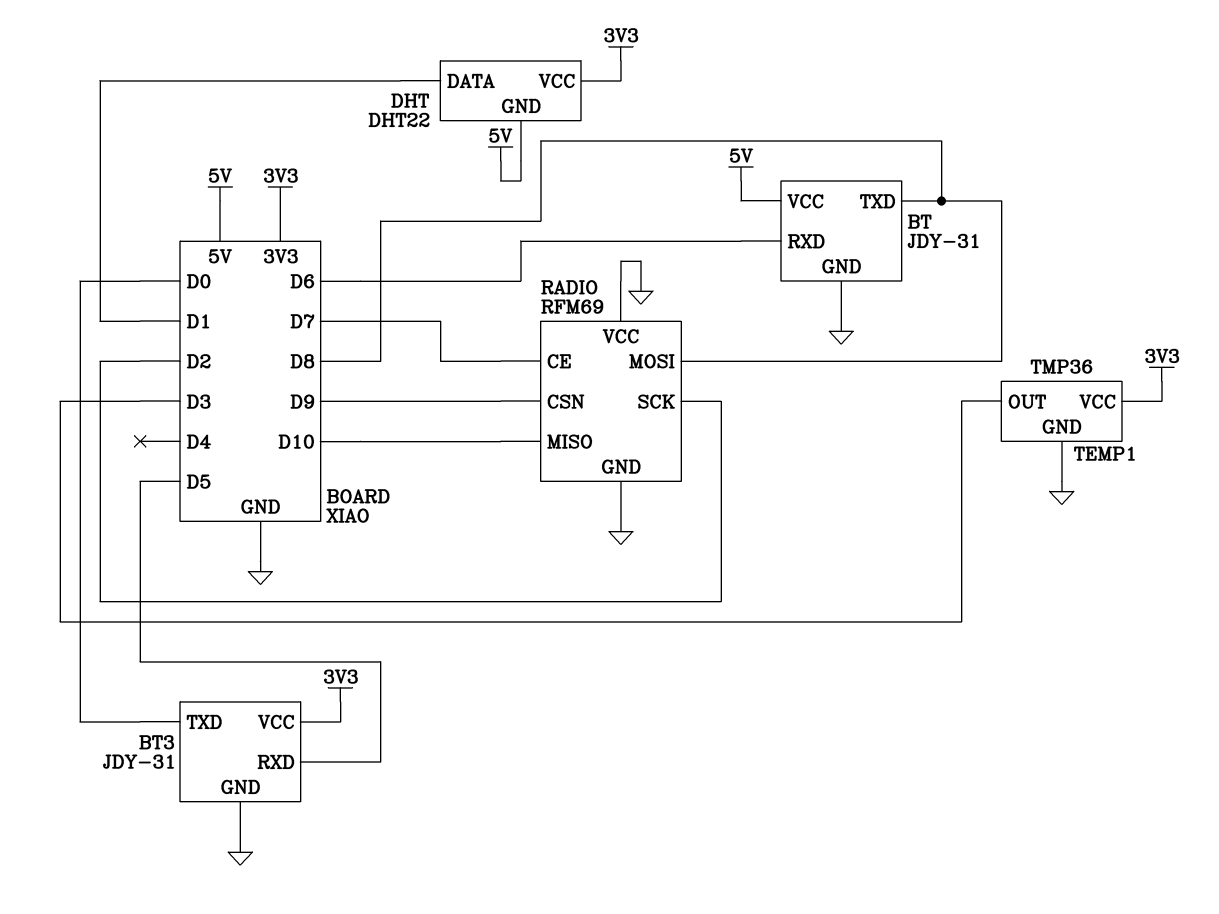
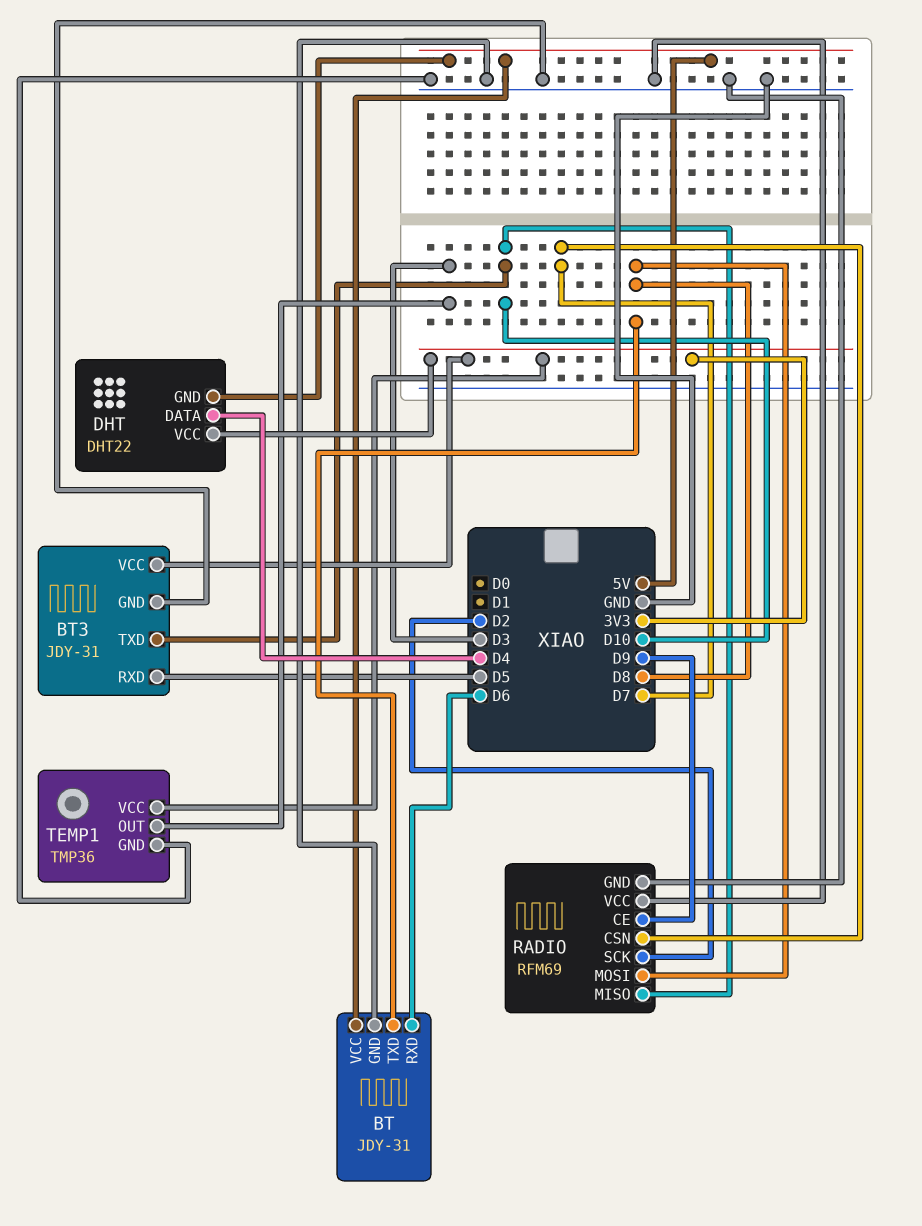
BT3 pin TXD: D0 -> D10
DHT pin DATA: D1 -> D4
RADIO pin CE: D7 -> D9
RADIO pin CSN: D9 -> D7

